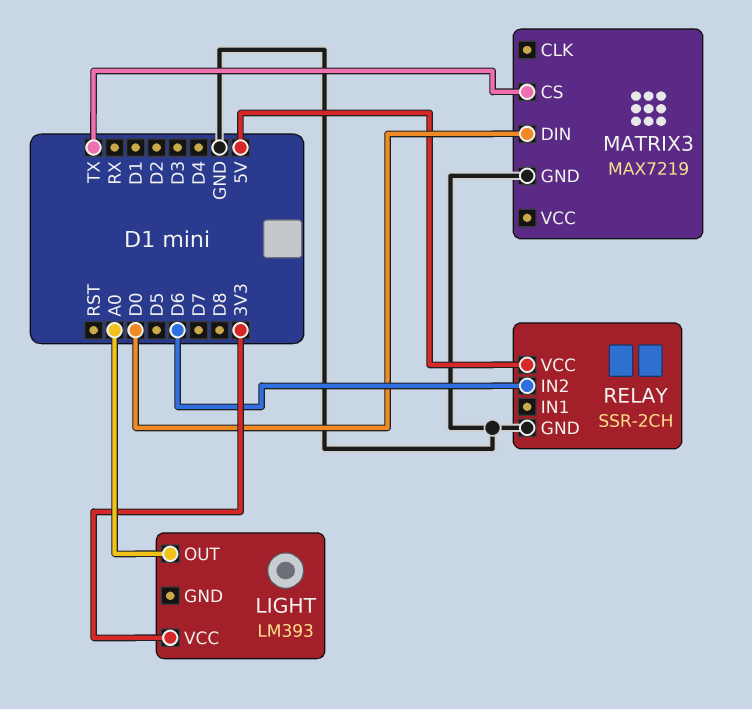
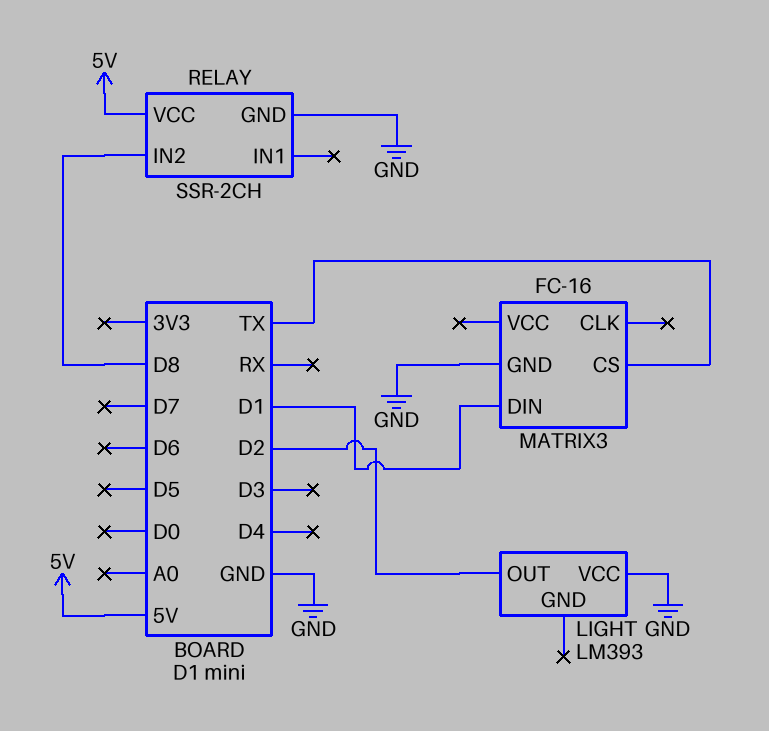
LIGHT pin OUT: A0 -> D2
LIGHT pin VCC: 3V3 -> GND
MATRIX3: MAX7219 -> FC-16
MATRIX3 pin DIN: D0 -> D1
RELAY pin IN2: D6 -> D8

